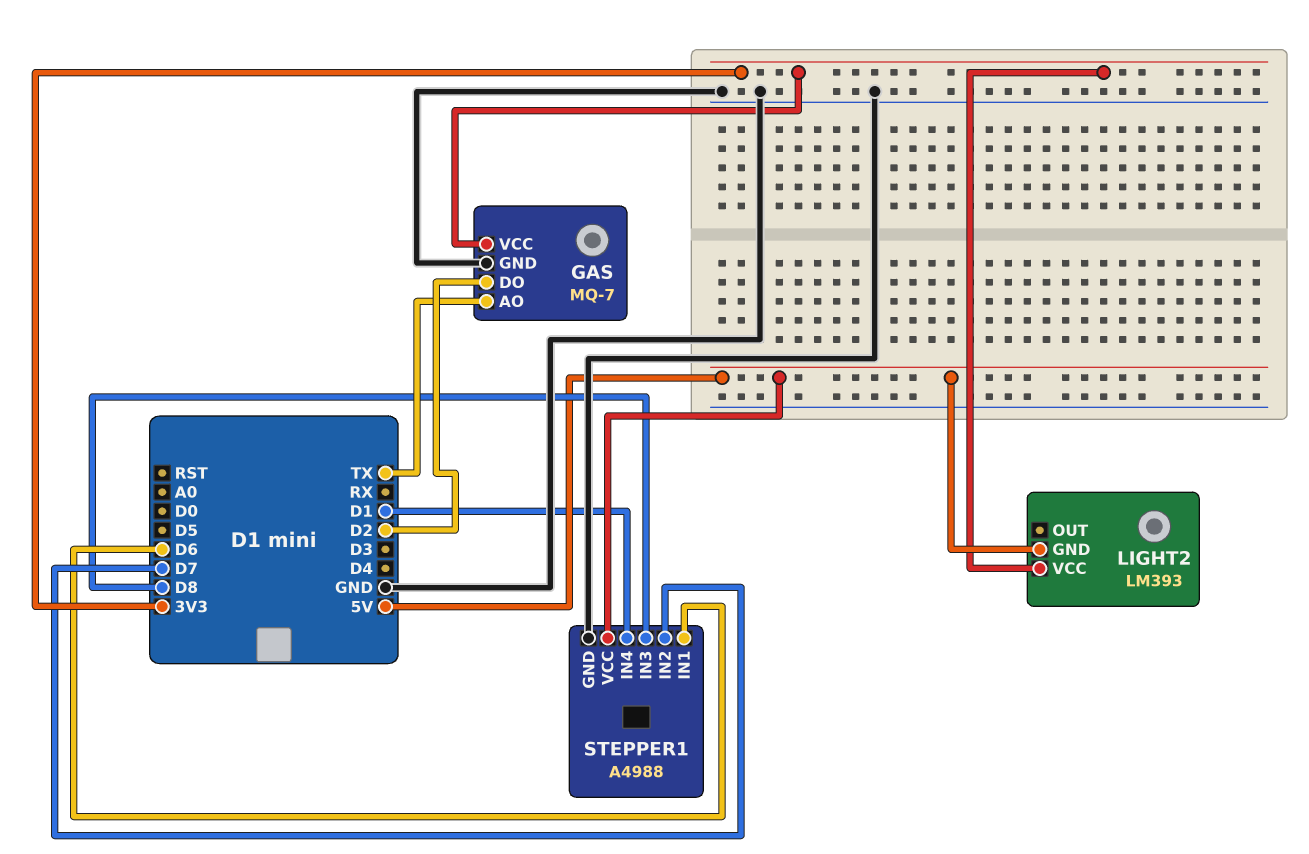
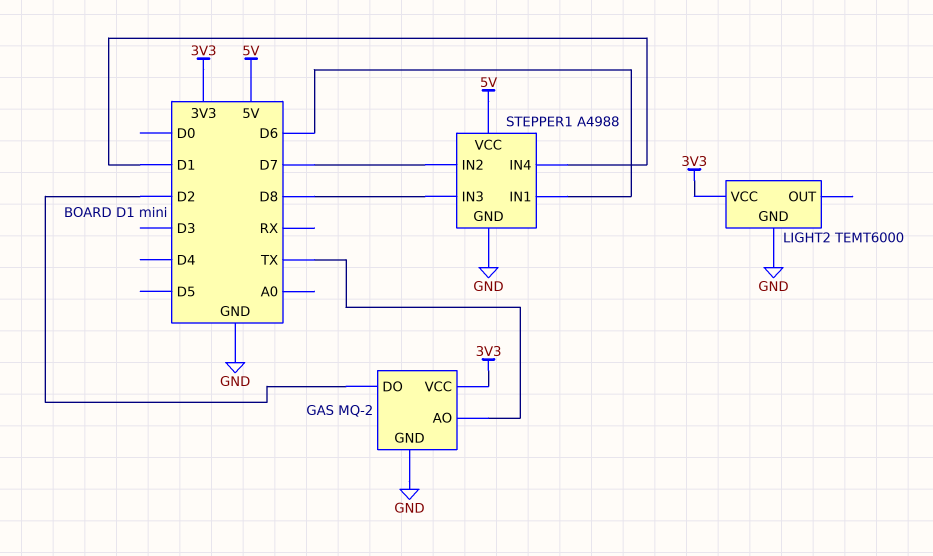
GAS: MQ-7 -> MQ-2
LIGHT2: LM393 -> TEMT6000
LIGHT2 pin GND: 5V -> GND

